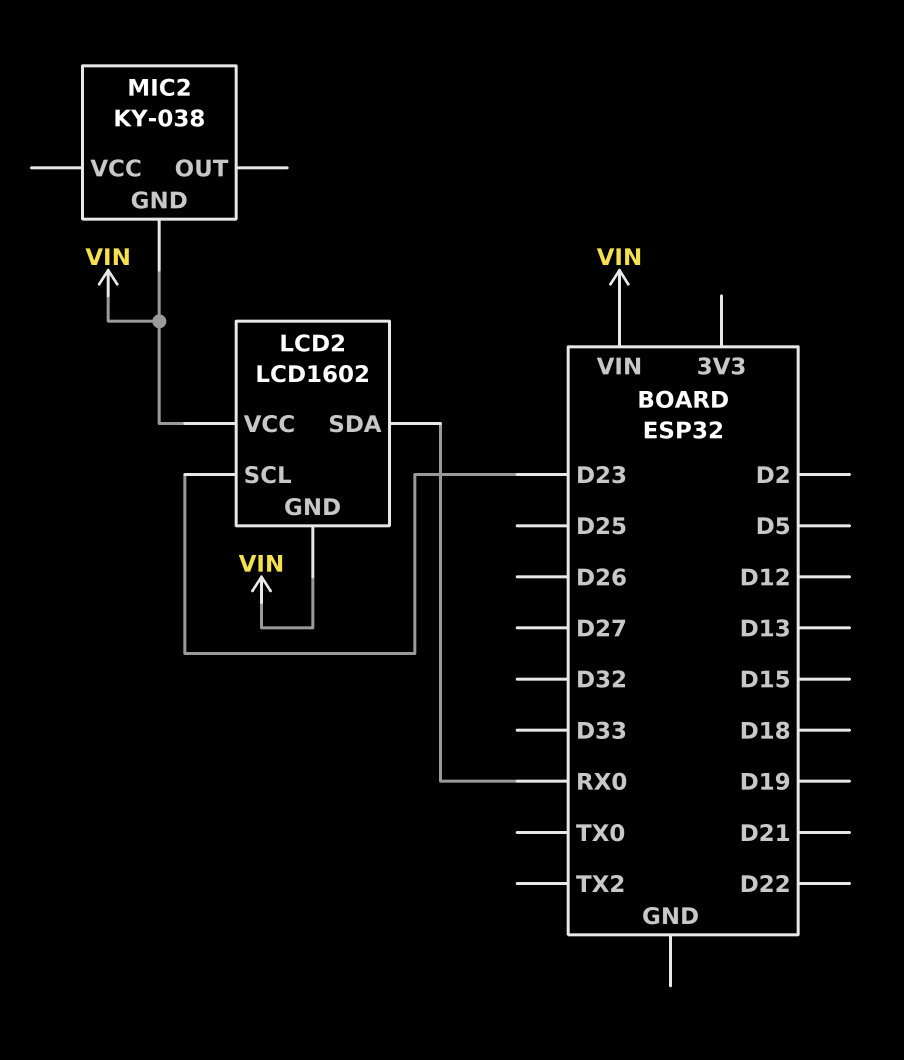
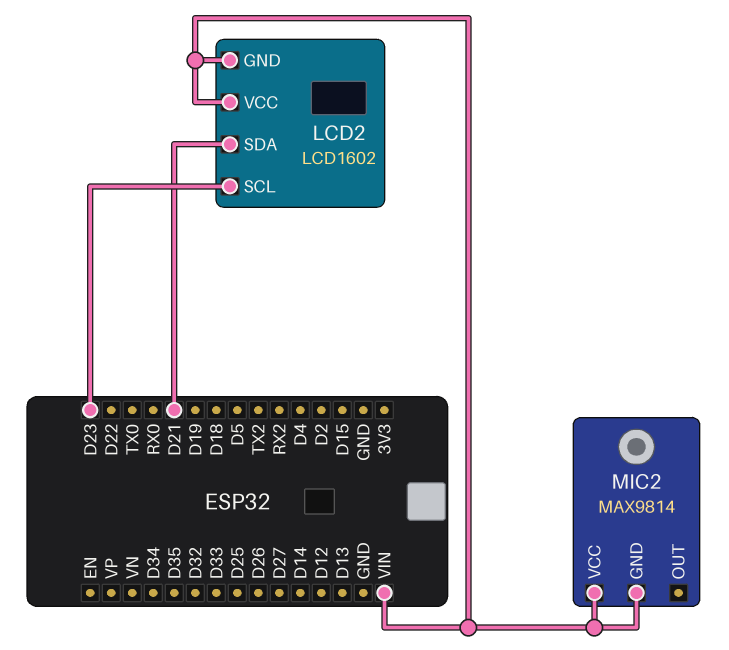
LCD2 pin SDA: RX0 -> D21
MIC2: KY-038 -> MAX9814
MIC2 pin VCC: none -> VIN

